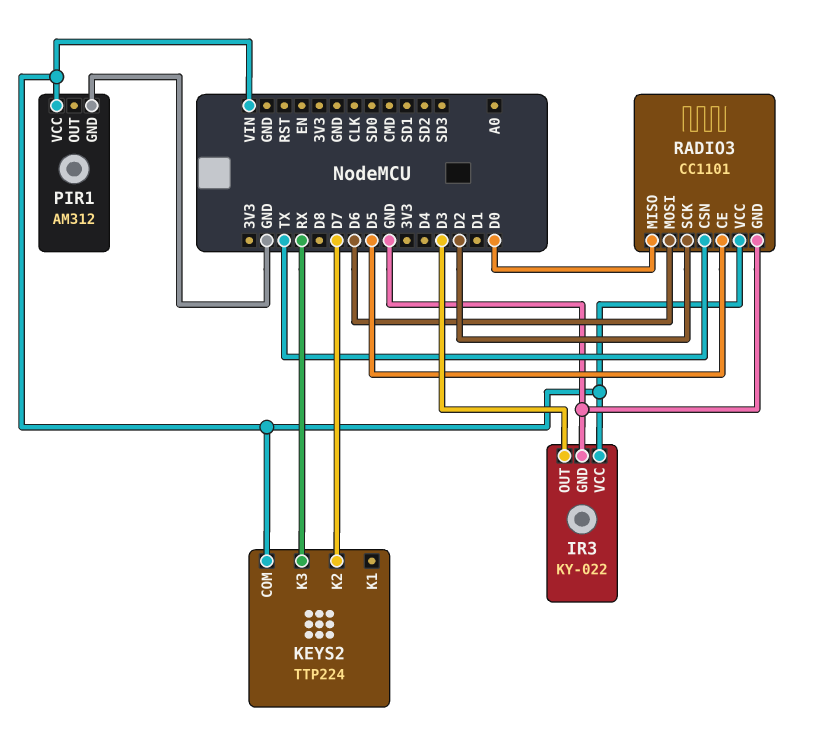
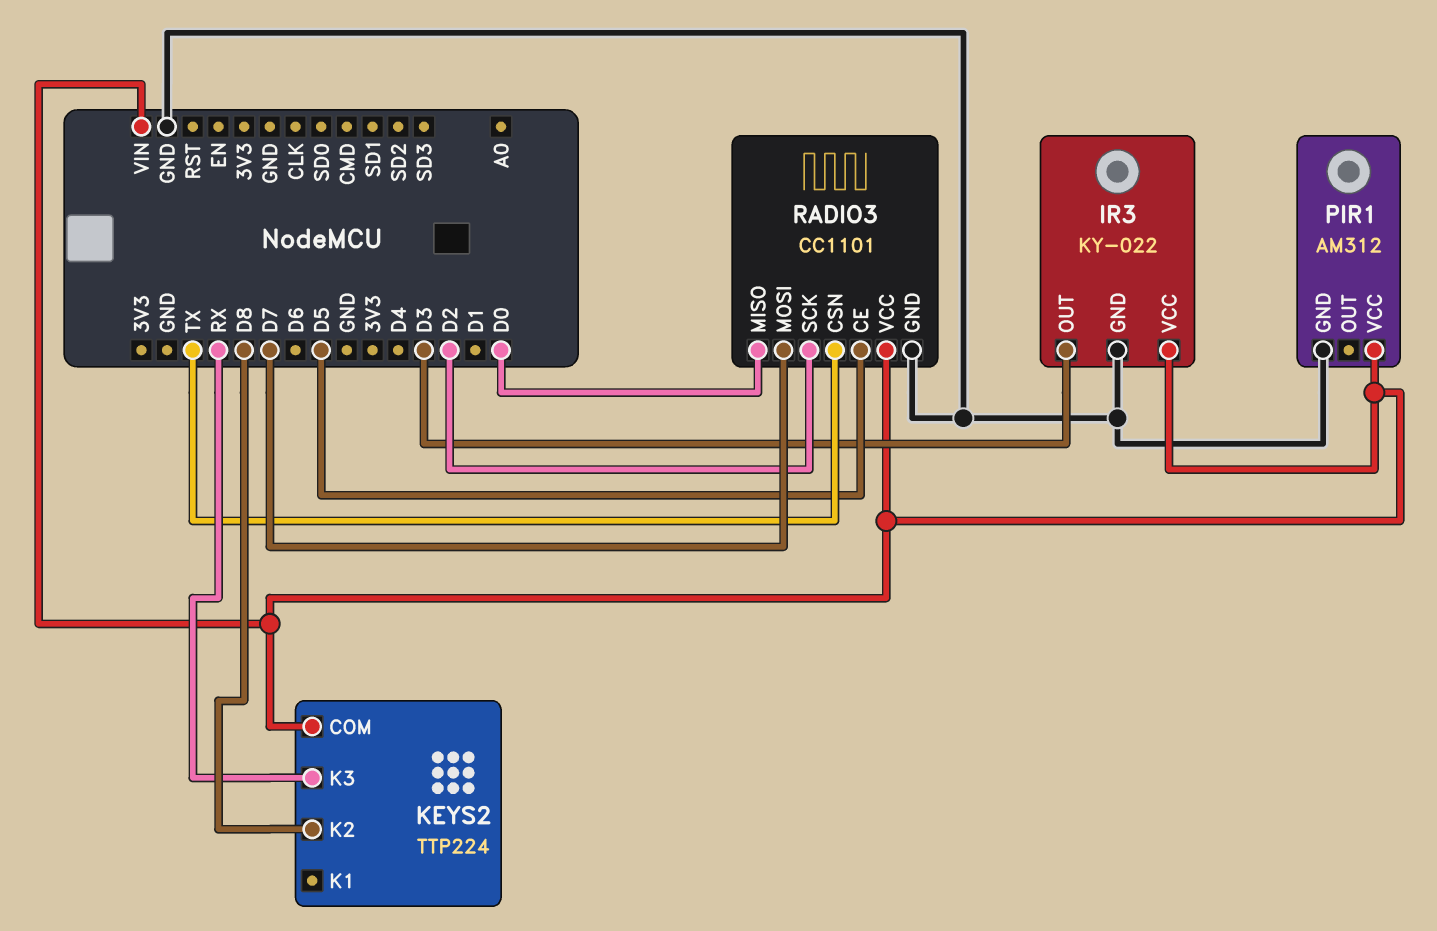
KEYS2 pin K2: D7 -> D8
RADIO3 pin MOSI: D6 -> D7

